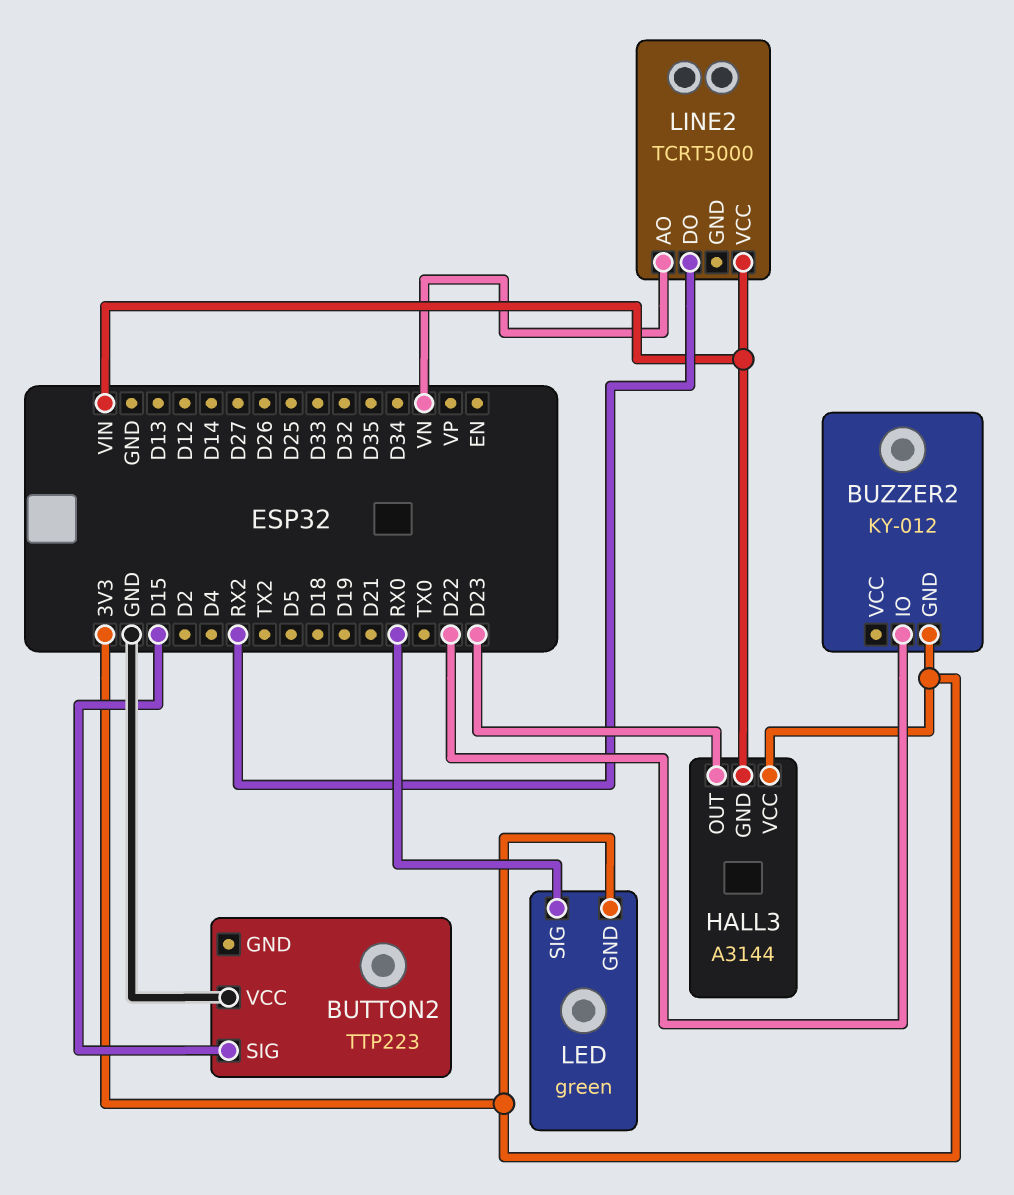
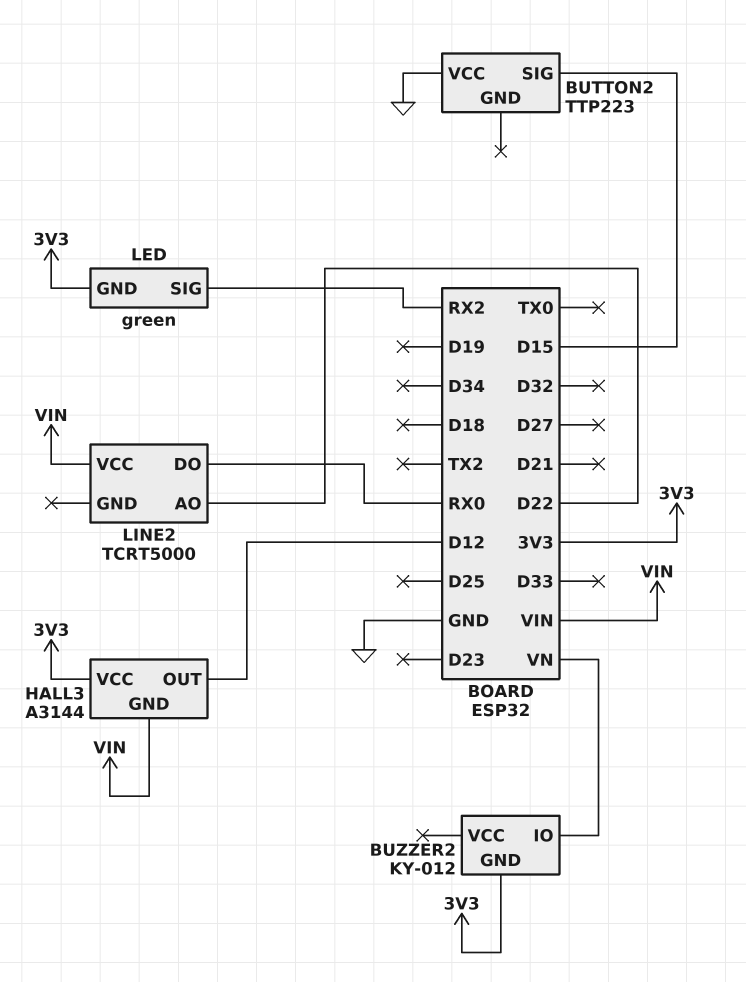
BUZZER2 pin IO: D22 -> VN
HALL3 pin OUT: D23 -> D12
LED pin SIG: RX0 -> RX2
LINE2 pin AO: VN -> D22
LINE2 pin DO: RX2 -> RX0

